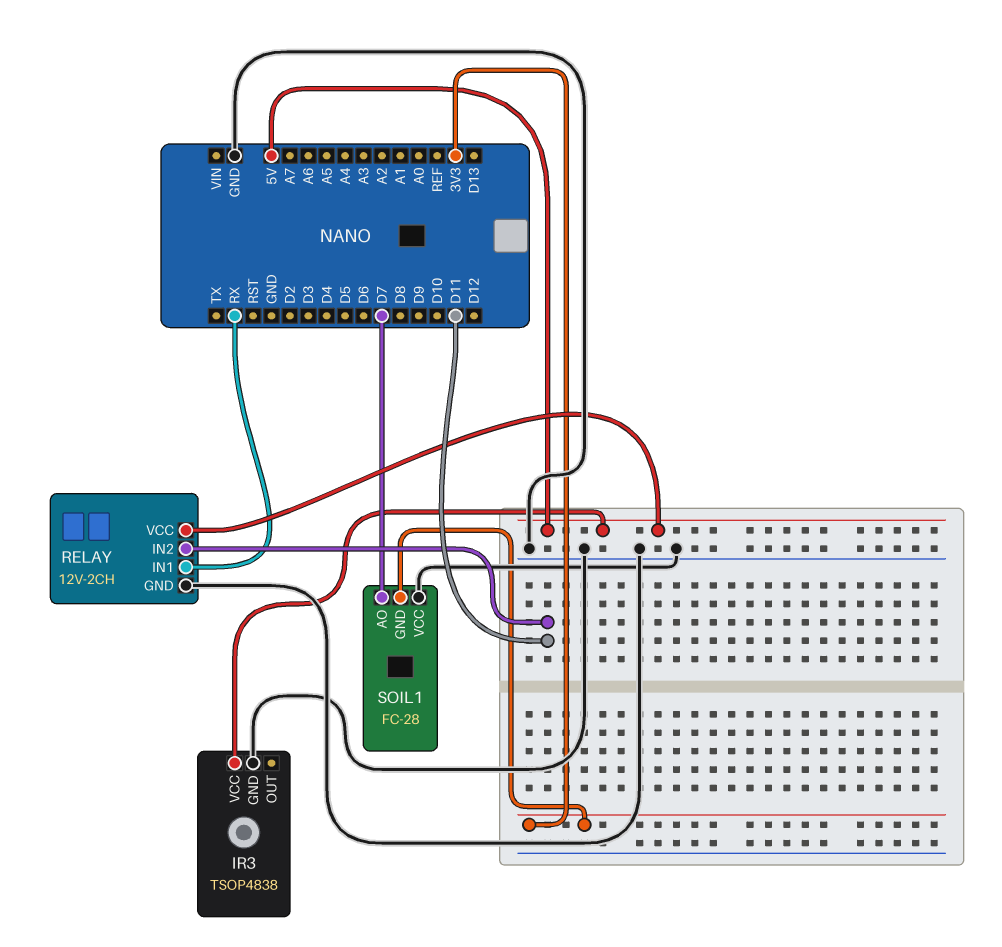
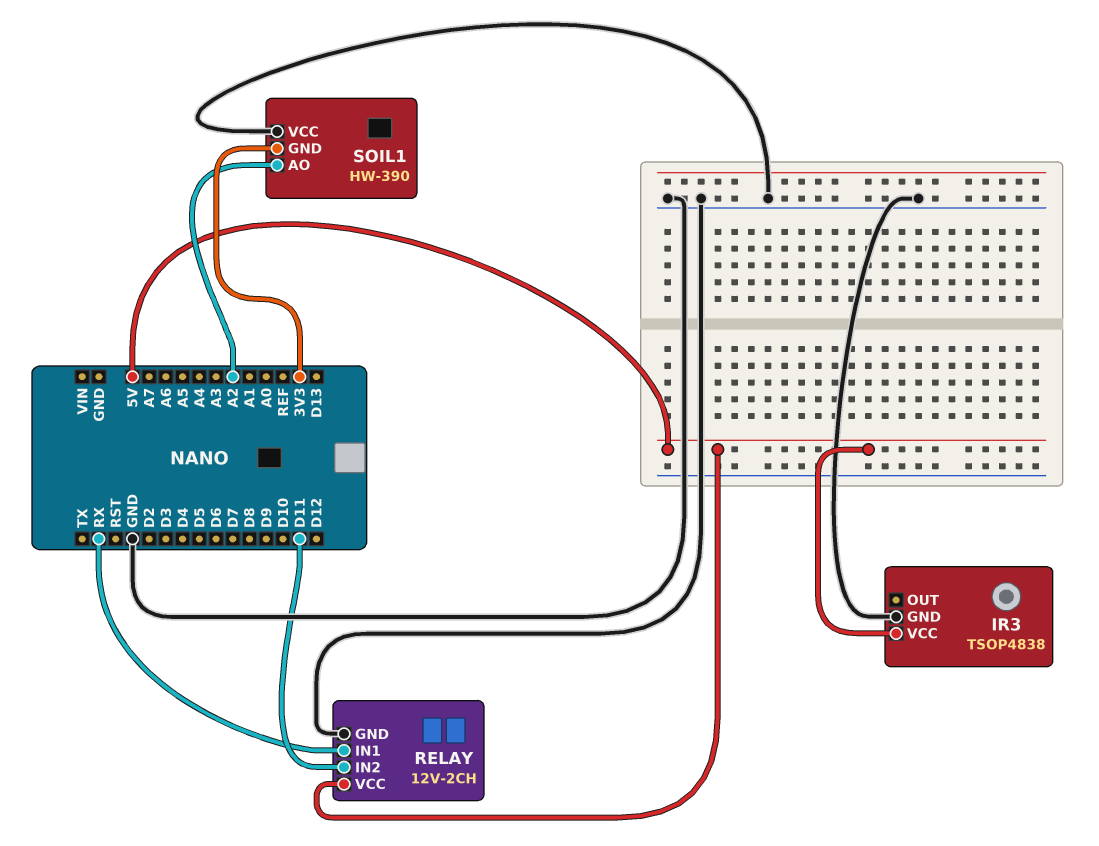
SOIL1: FC-28 -> HW-390
SOIL1 pin AO: D7 -> A2

